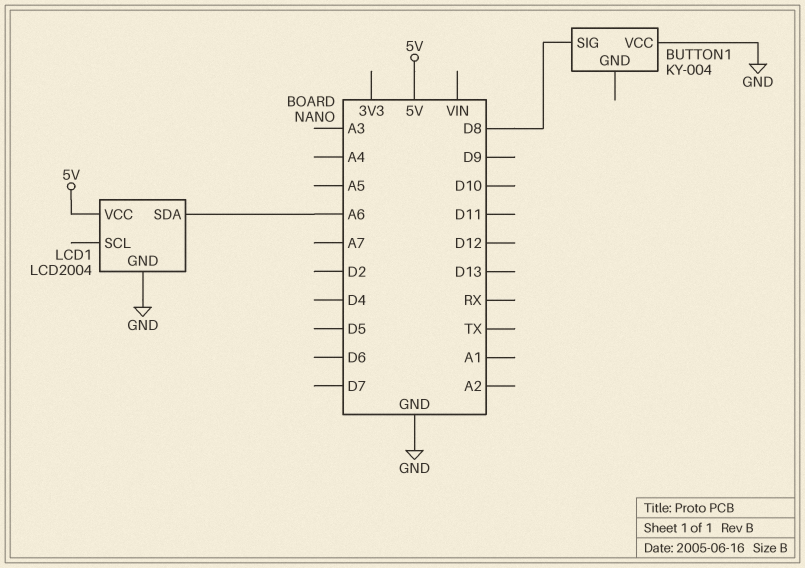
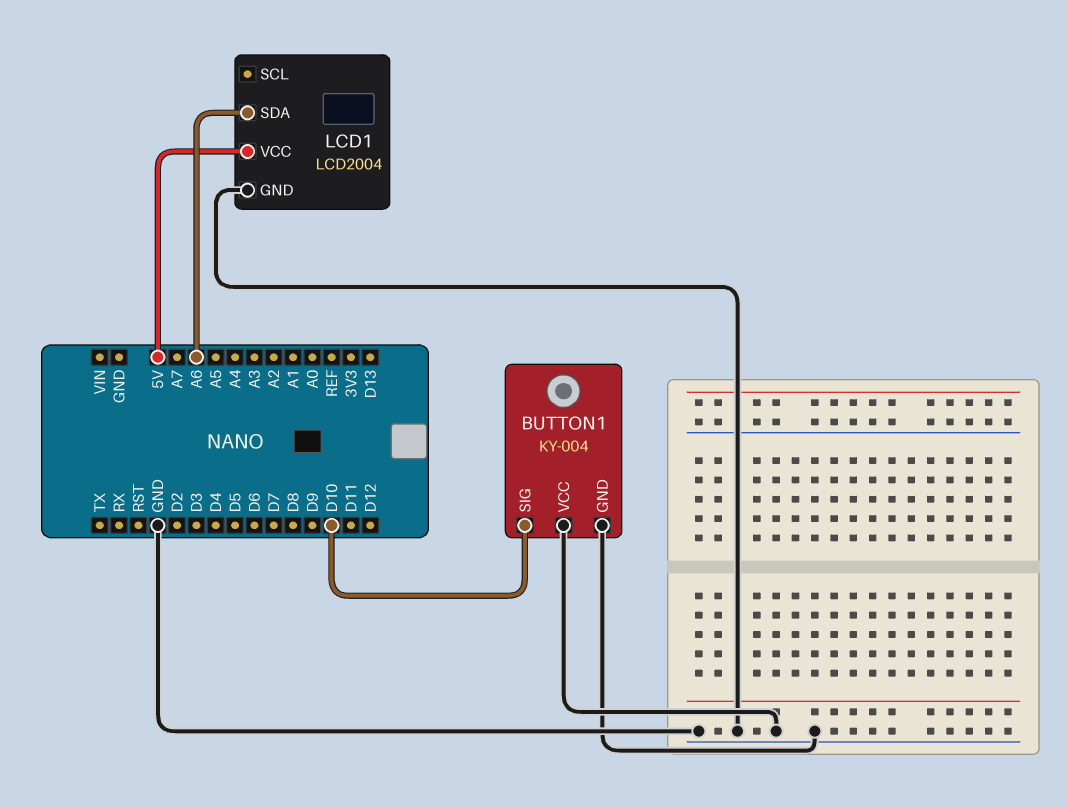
BUTTON1 pin GND: none -> GND
BUTTON1 pin SIG: D8 -> D10

